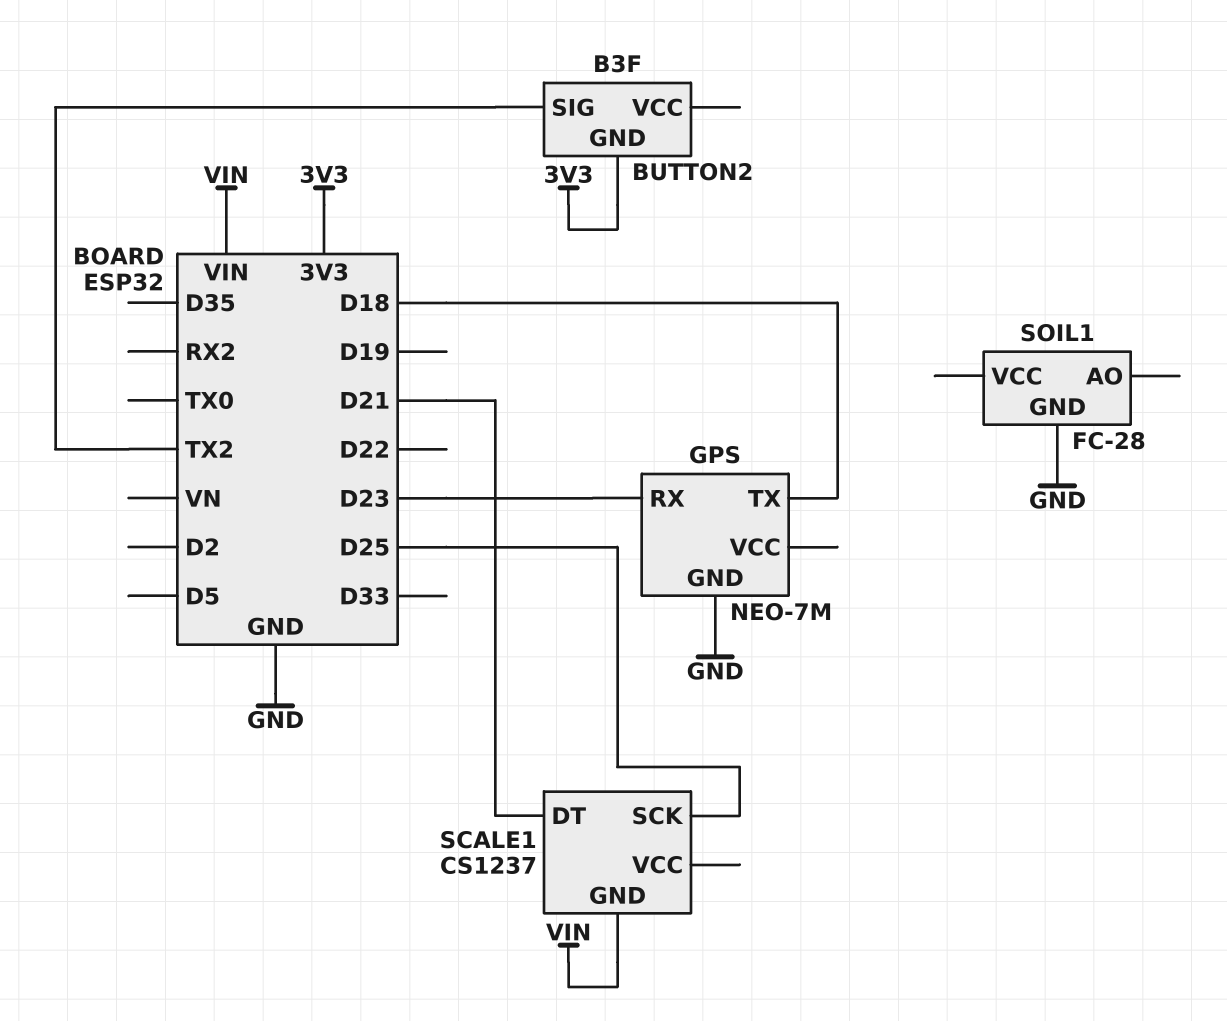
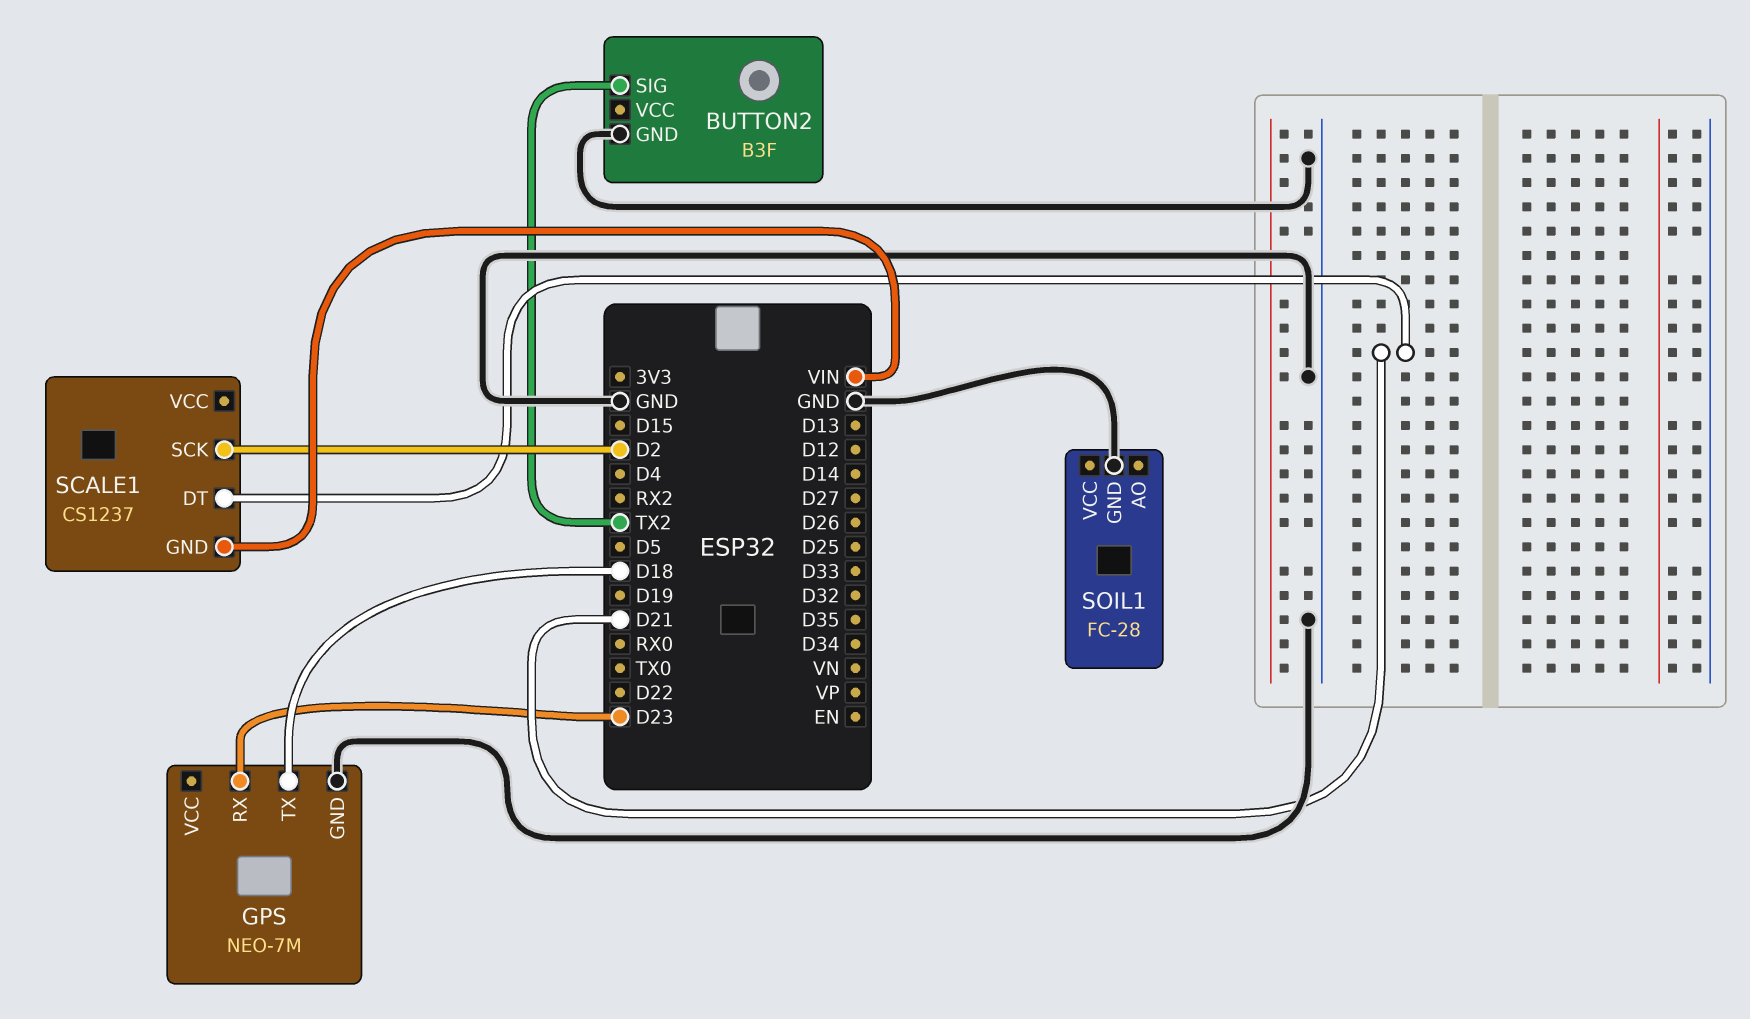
BUTTON2 pin GND: 3V3 -> GND
SCALE1 pin SCK: D25 -> D2

